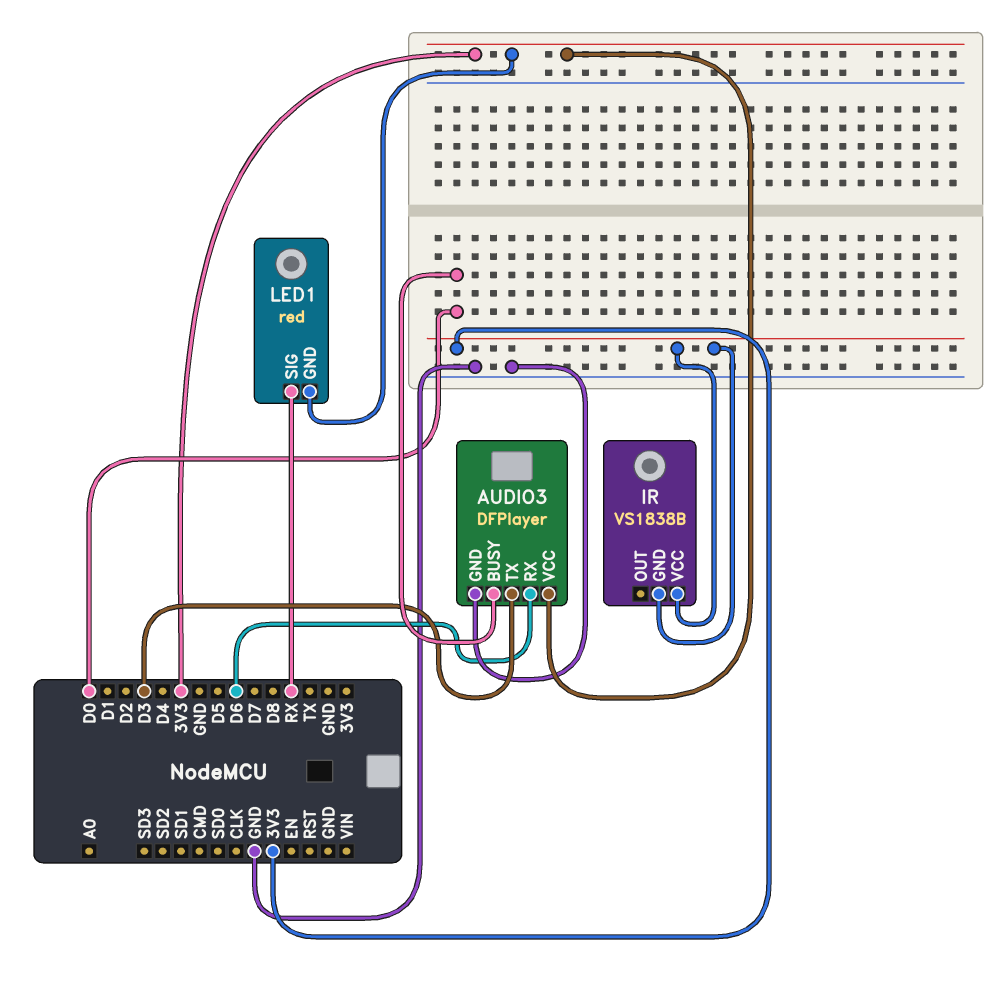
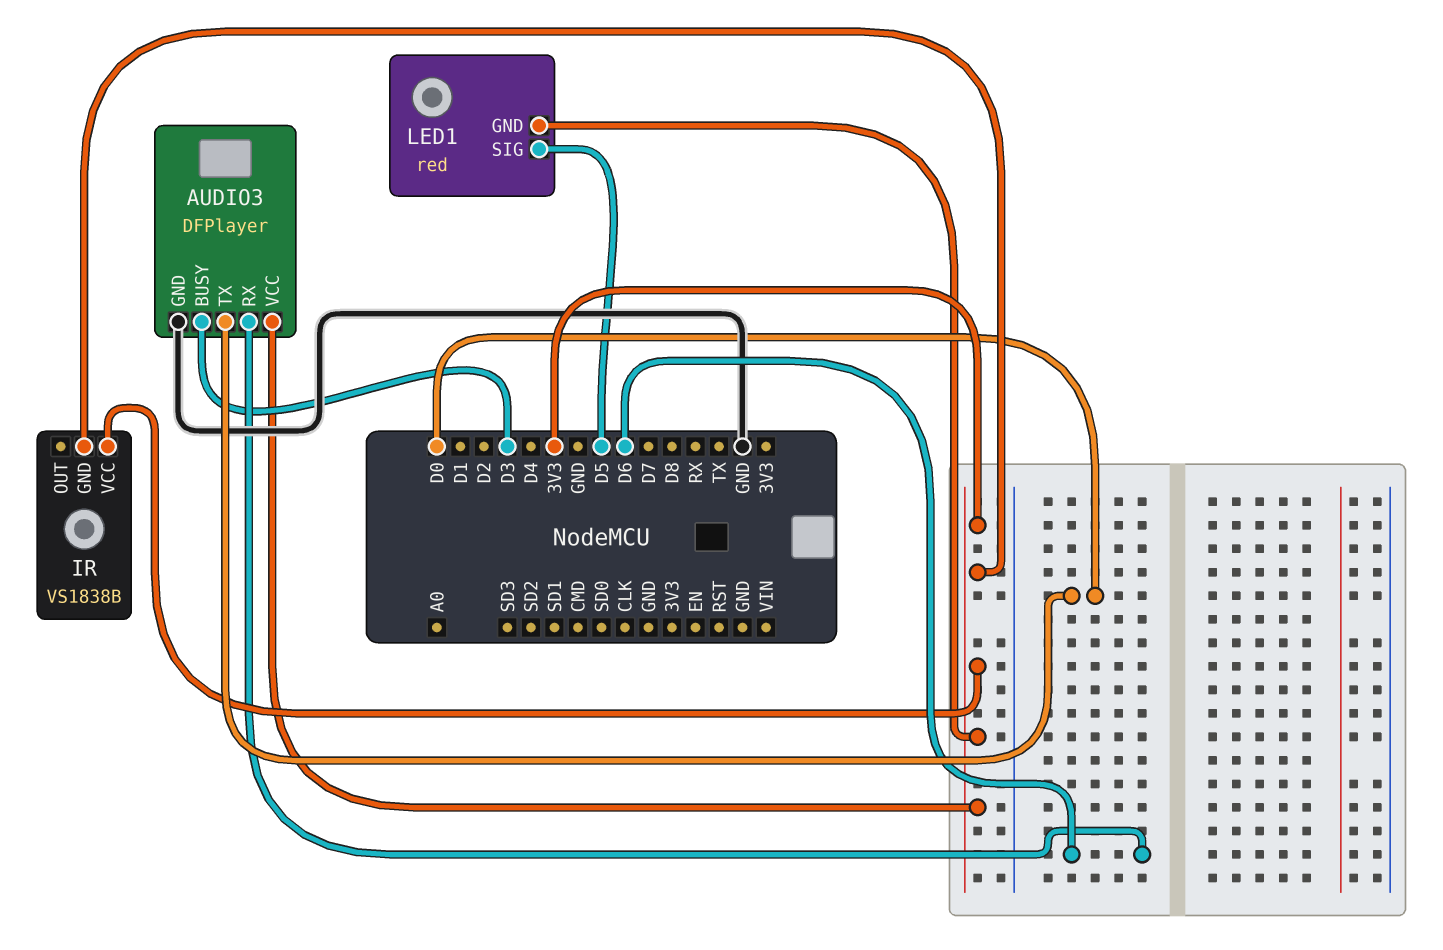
AUDIO3 pin BUSY: D0 -> D3
AUDIO3 pin TX: D3 -> D0
LED1 pin SIG: RX -> D5

